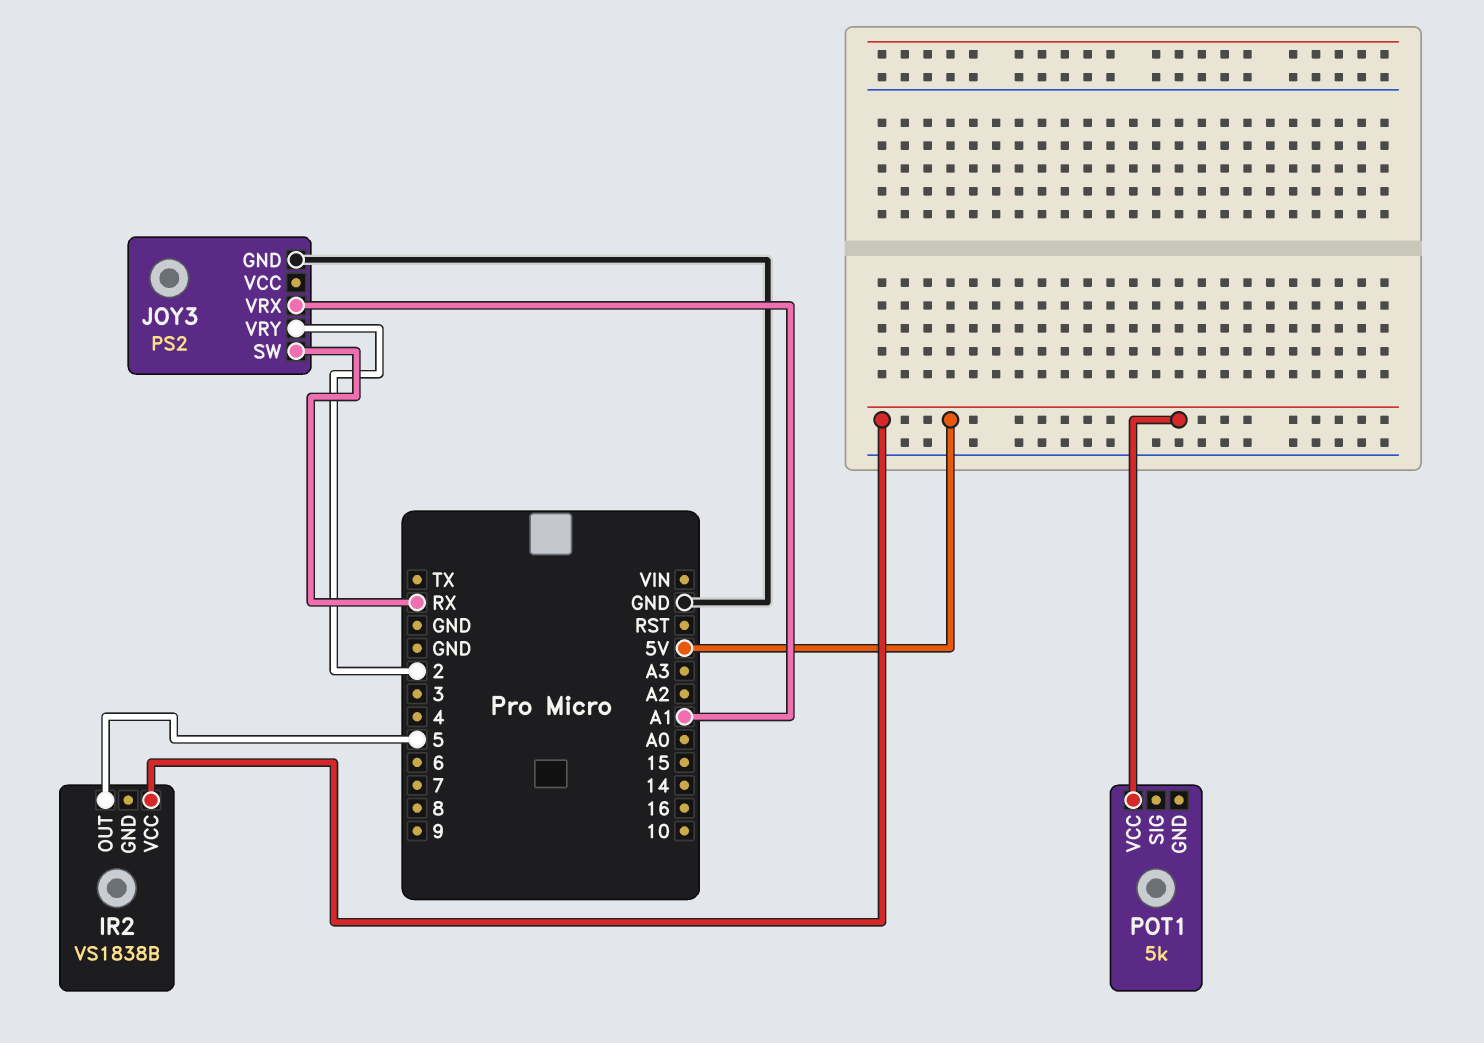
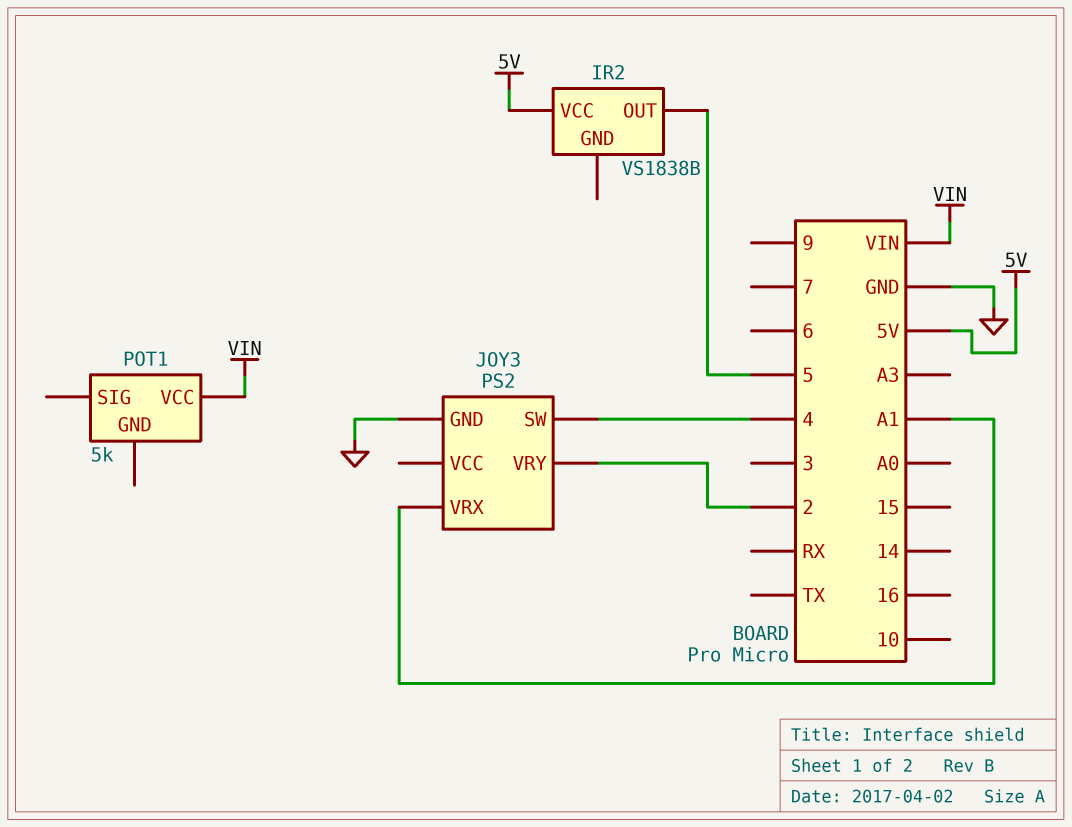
JOY3 pin SW: RX -> 4
POT1 pin VCC: 5V -> VIN

